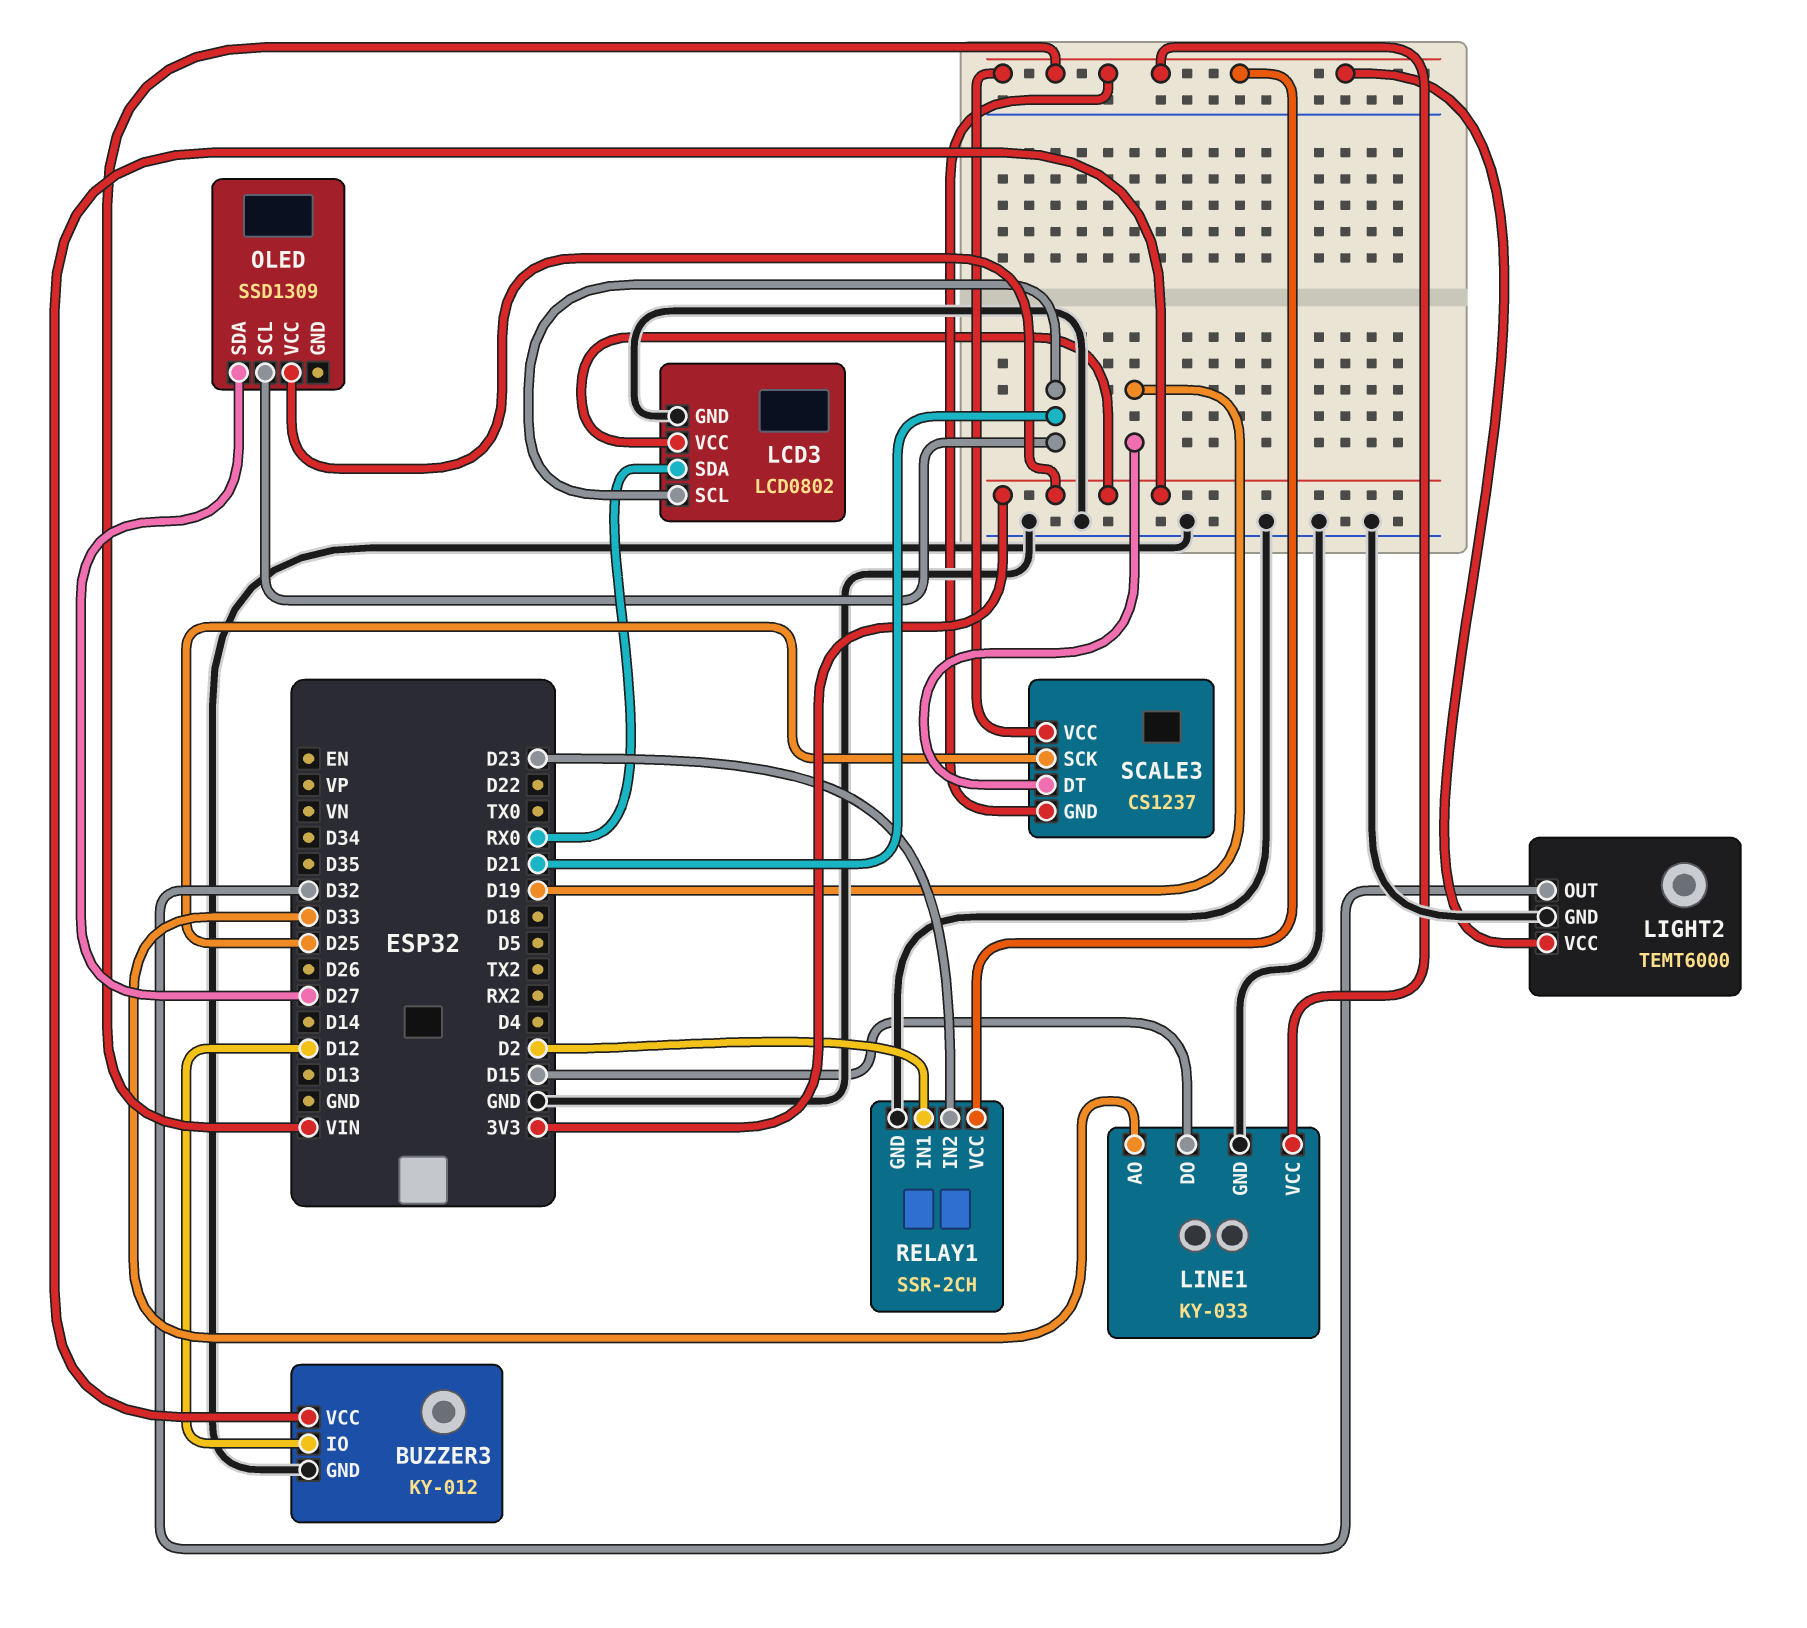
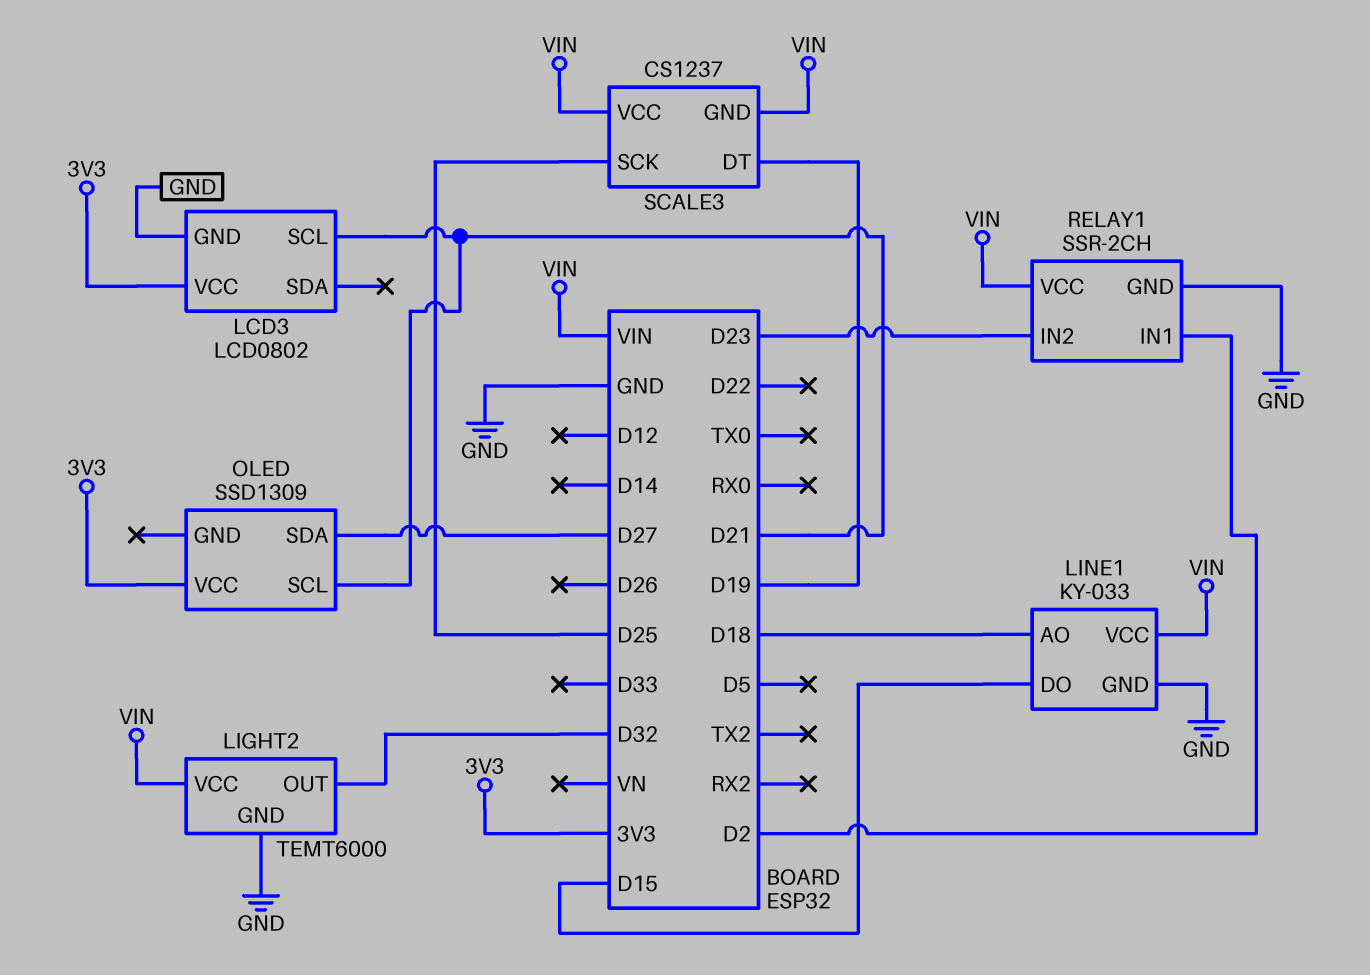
BUZZER3: KY-012 -> none
BUZZER3 pin GND: GND -> none
BUZZER3 pin IO: D12 -> none
BUZZER3 pin VCC: 3V3 -> none
LCD3 pin SDA: RX0 -> none
LINE1 pin AO: D33 -> D18

